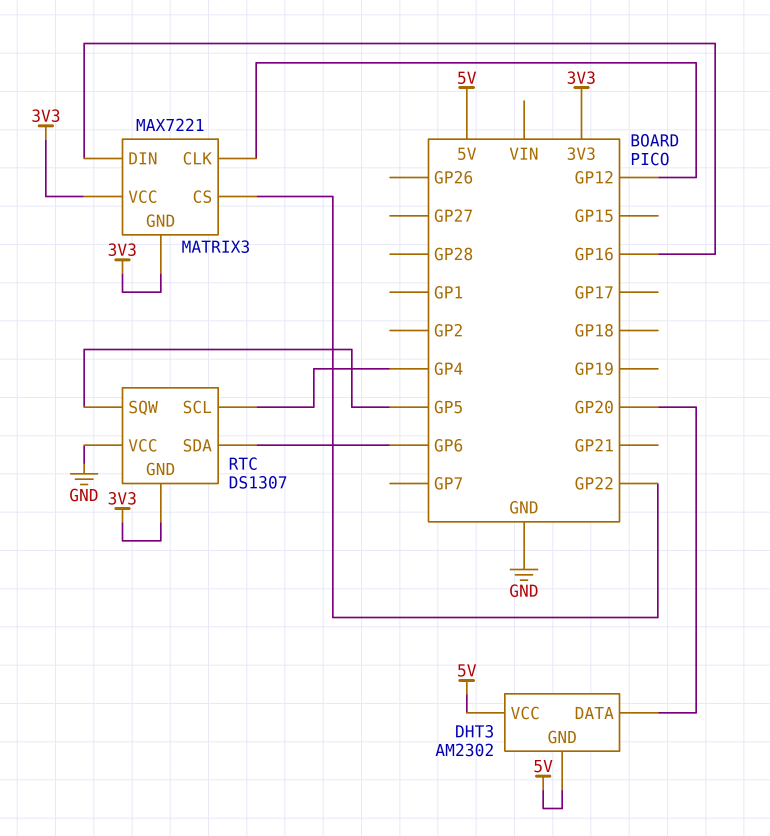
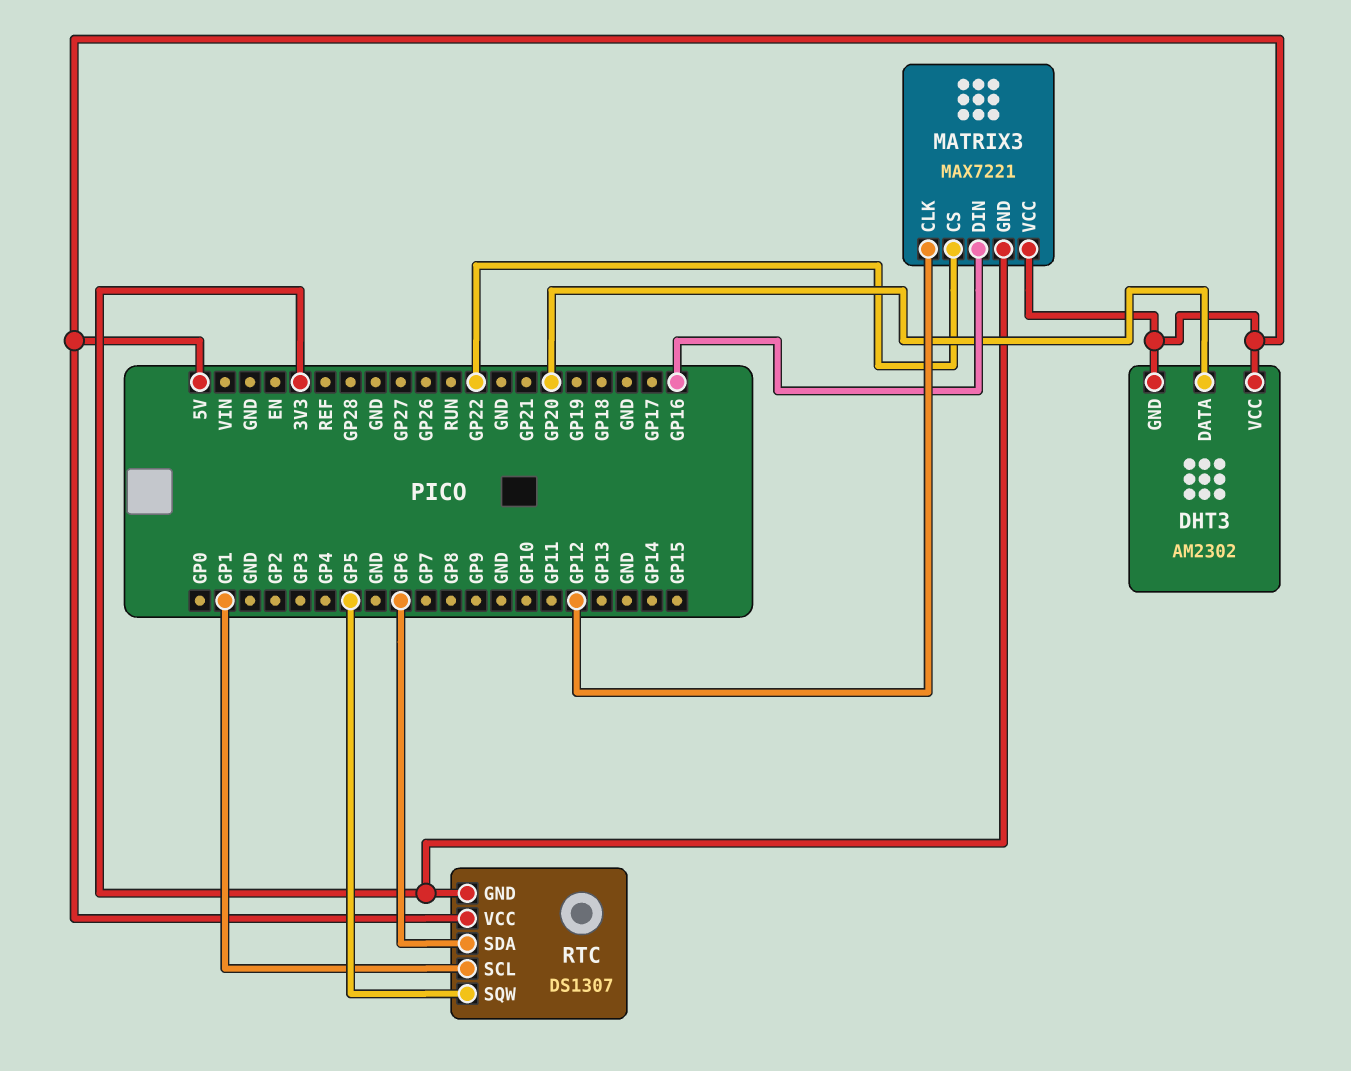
MATRIX3 pin VCC: 3V3 -> 5V
RTC pin SCL: GP4 -> GP1
RTC pin VCC: GND -> 5V

